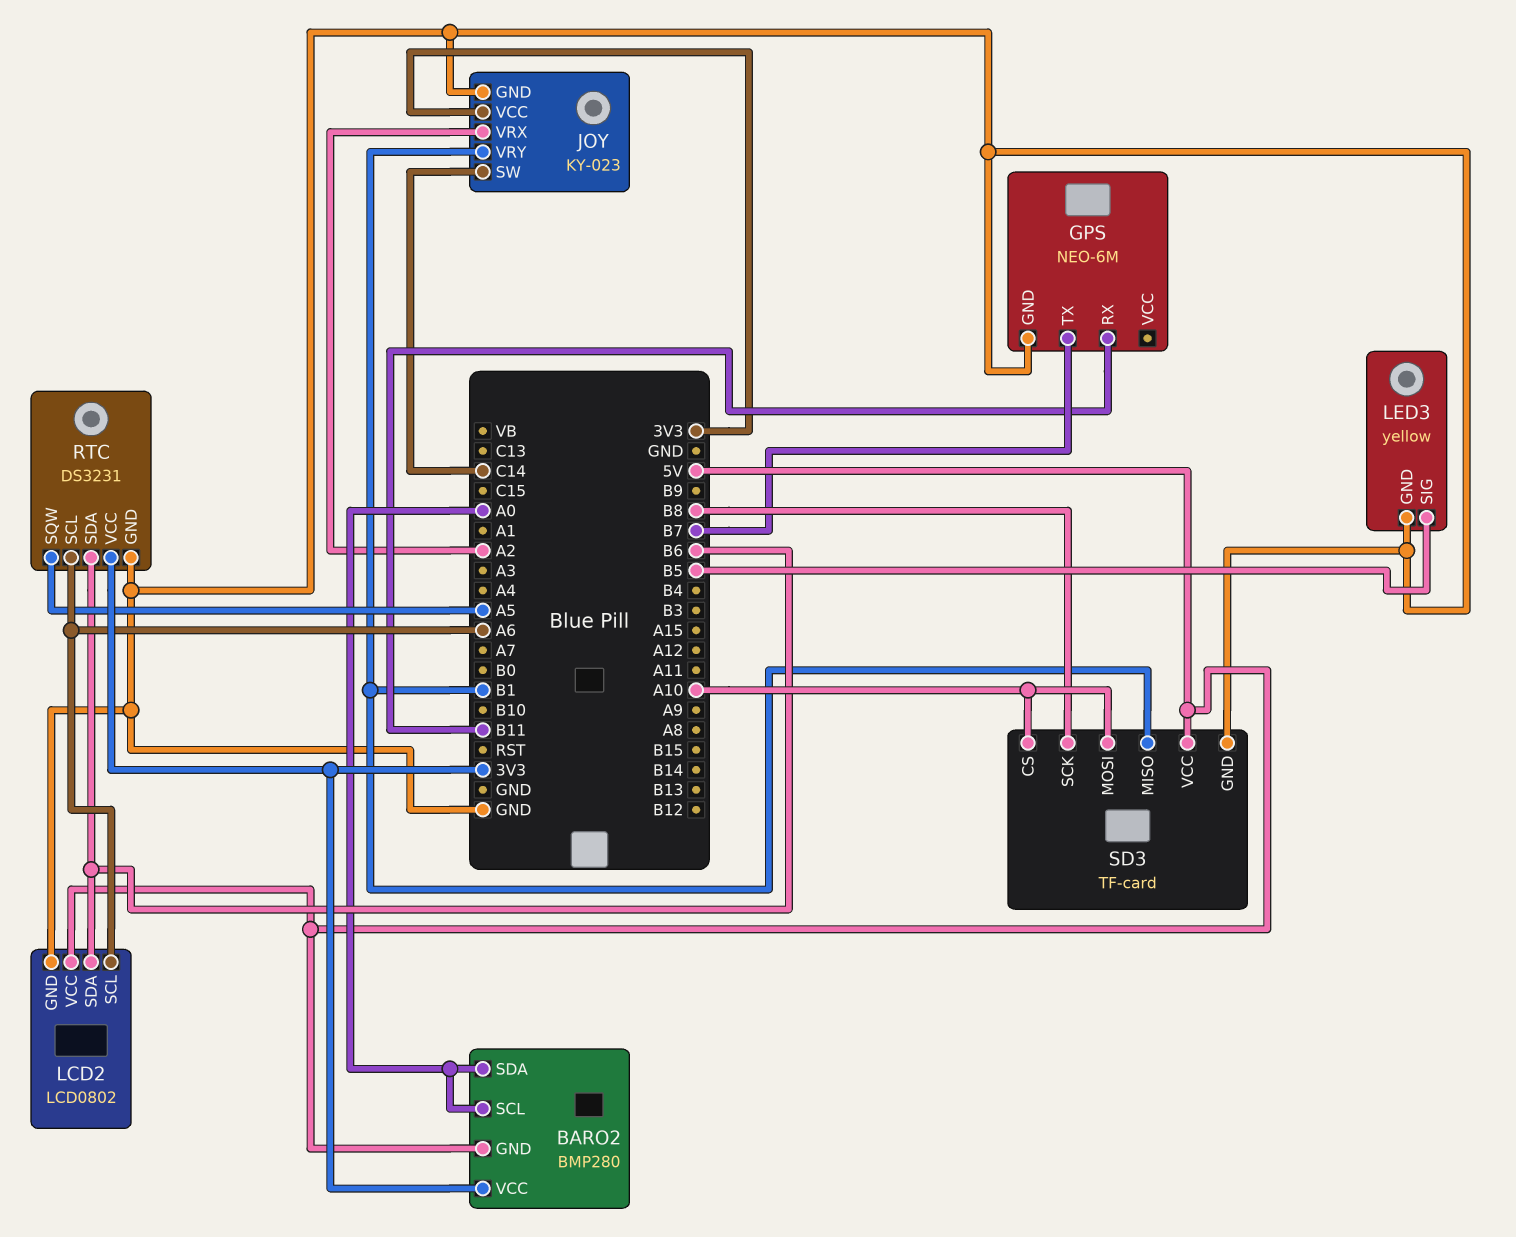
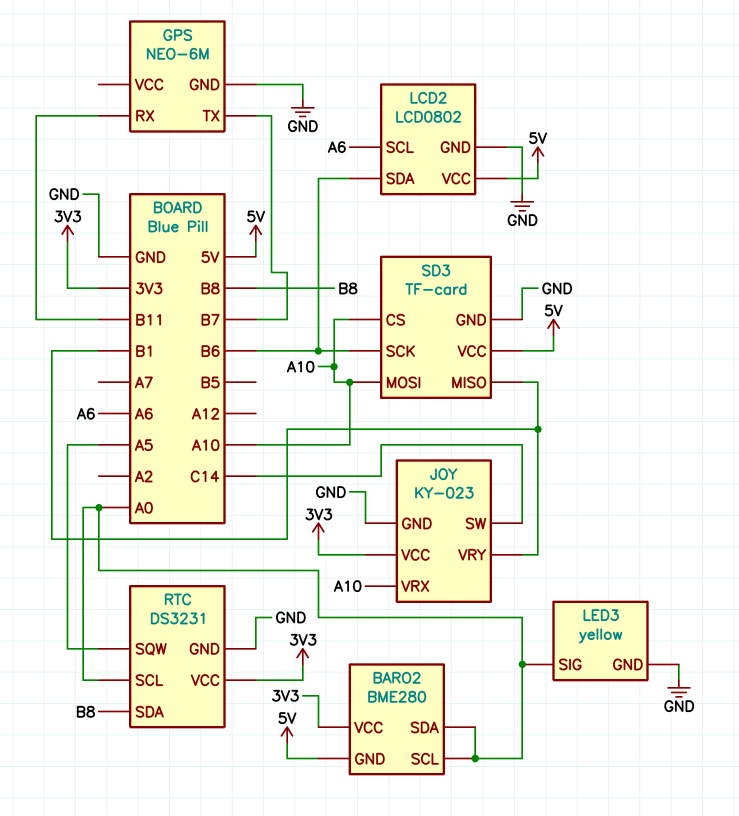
BARO2: BMP280 -> BME280
JOY pin VRX: A2 -> A10
LED3 pin SIG: B5 -> A0
RTC pin SCL: A6 -> A0
RTC pin SDA: B6 -> B8
SD3 pin SCK: B8 -> B6

